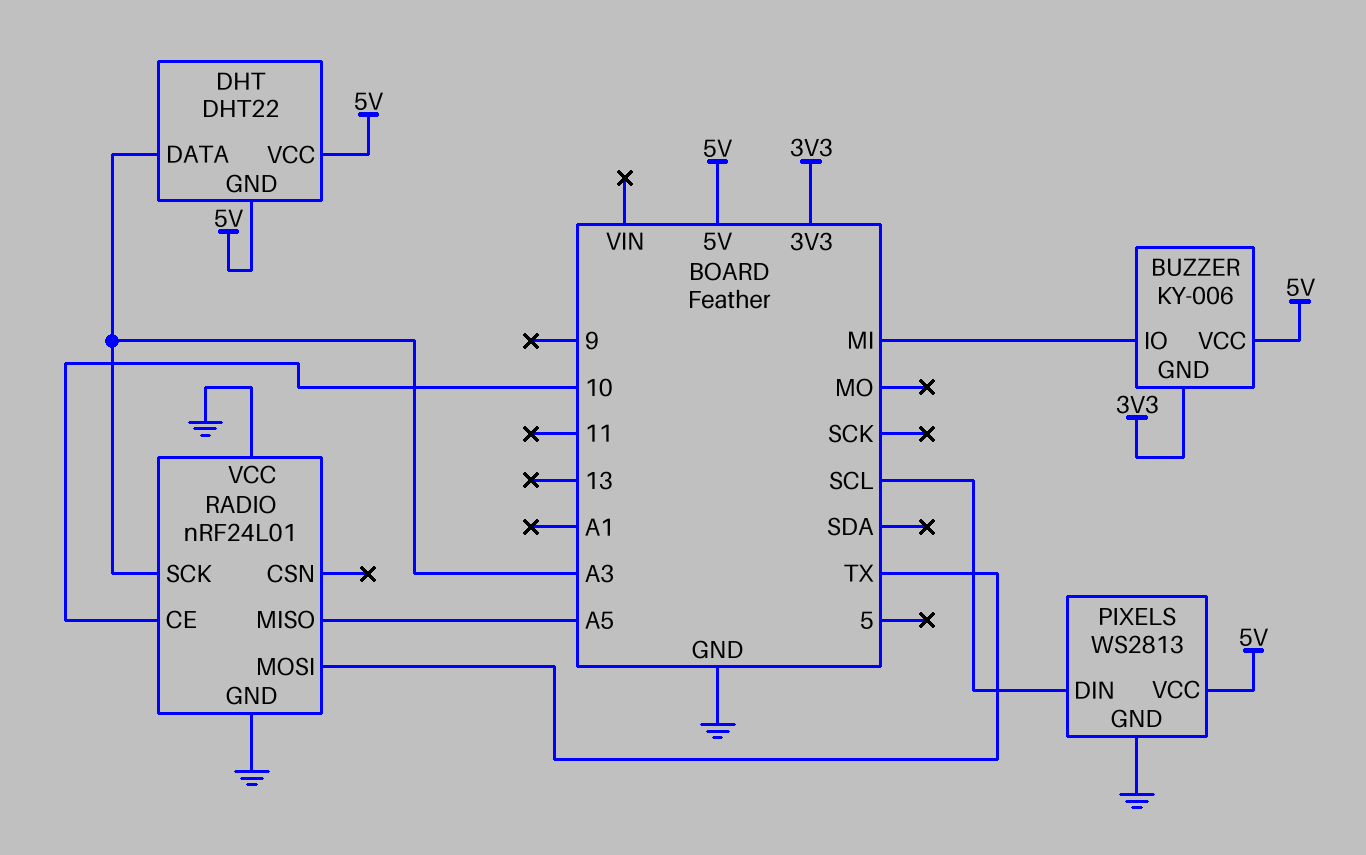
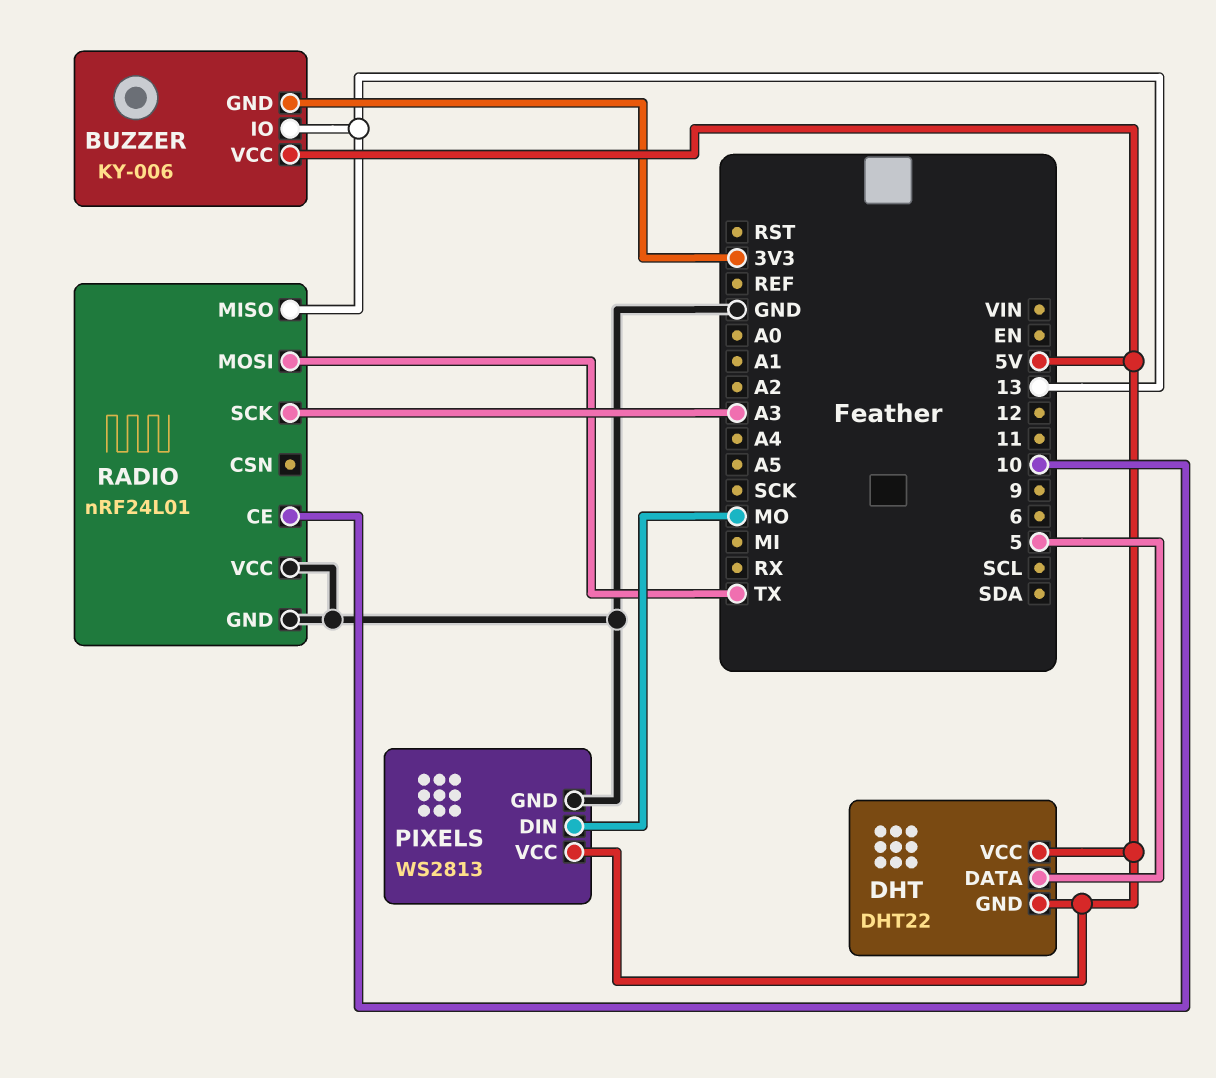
BUZZER pin IO: MI -> 13
DHT pin DATA: A3 -> 5
PIXELS pin DIN: SCL -> MO
RADIO pin MISO: A5 -> 13

